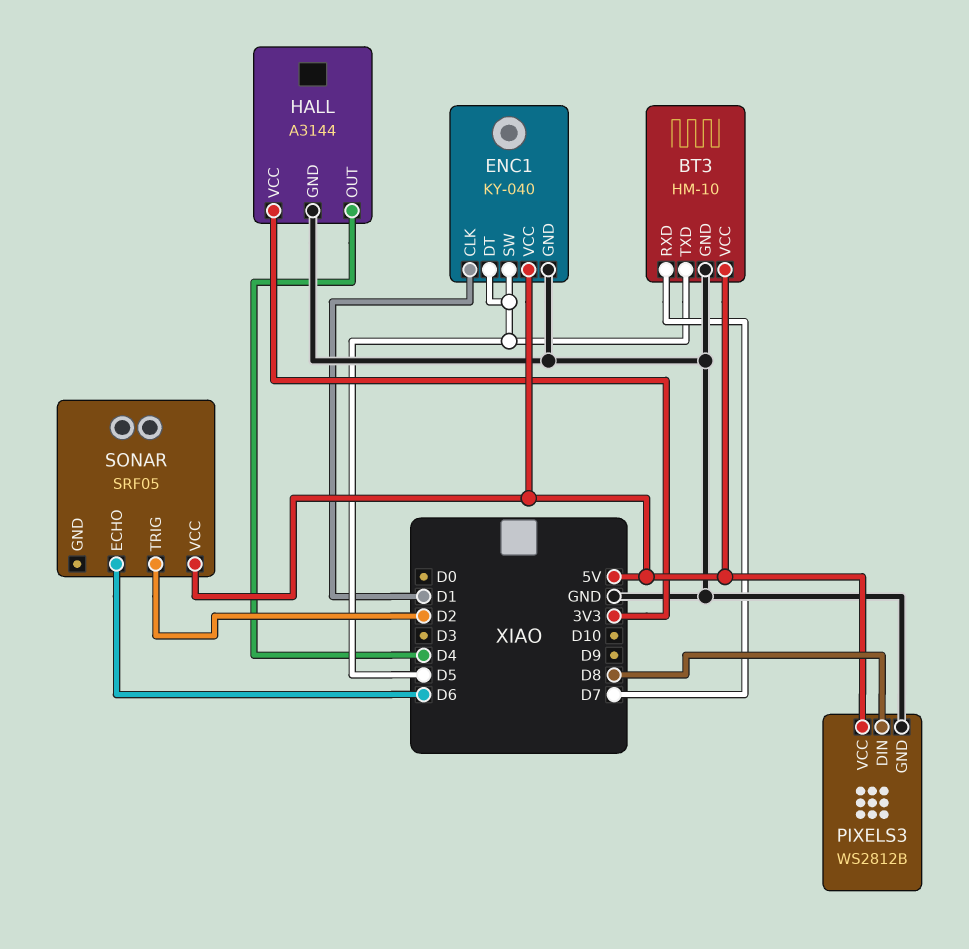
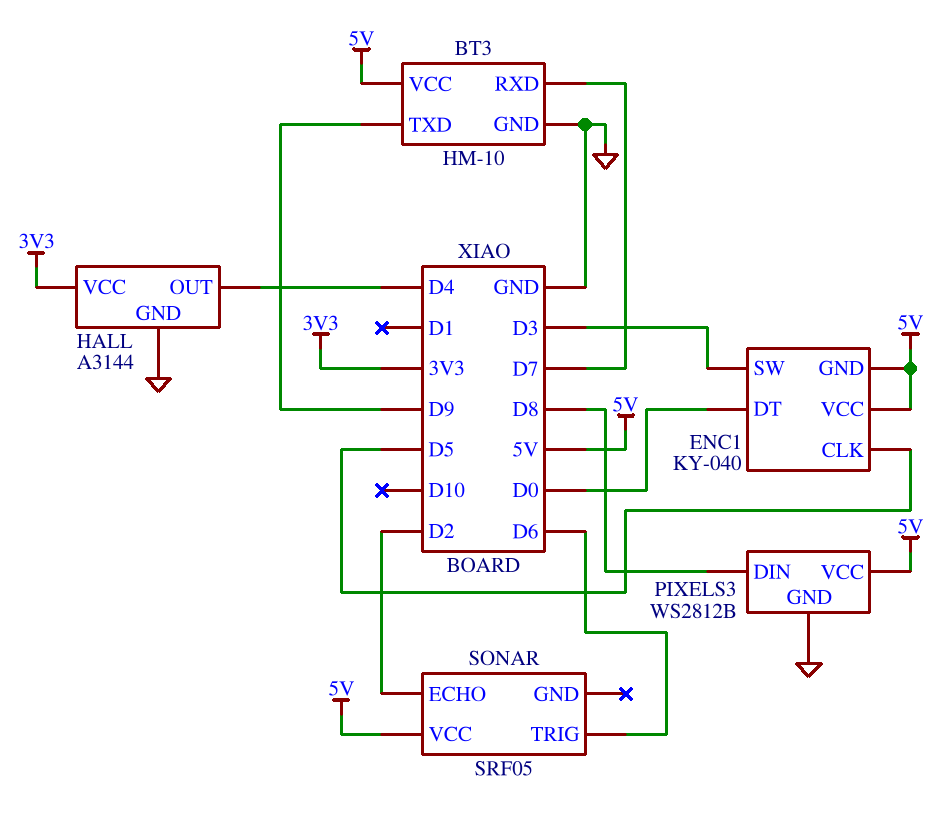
BT3 pin TXD: D5 -> D9
ENC1 pin CLK: D1 -> D5
ENC1 pin DT: D5 -> D0
ENC1 pin GND: GND -> 5V
ENC1 pin SW: D5 -> D3
SONAR pin ECHO: D6 -> D2
SONAR pin TRIG: D2 -> D6

